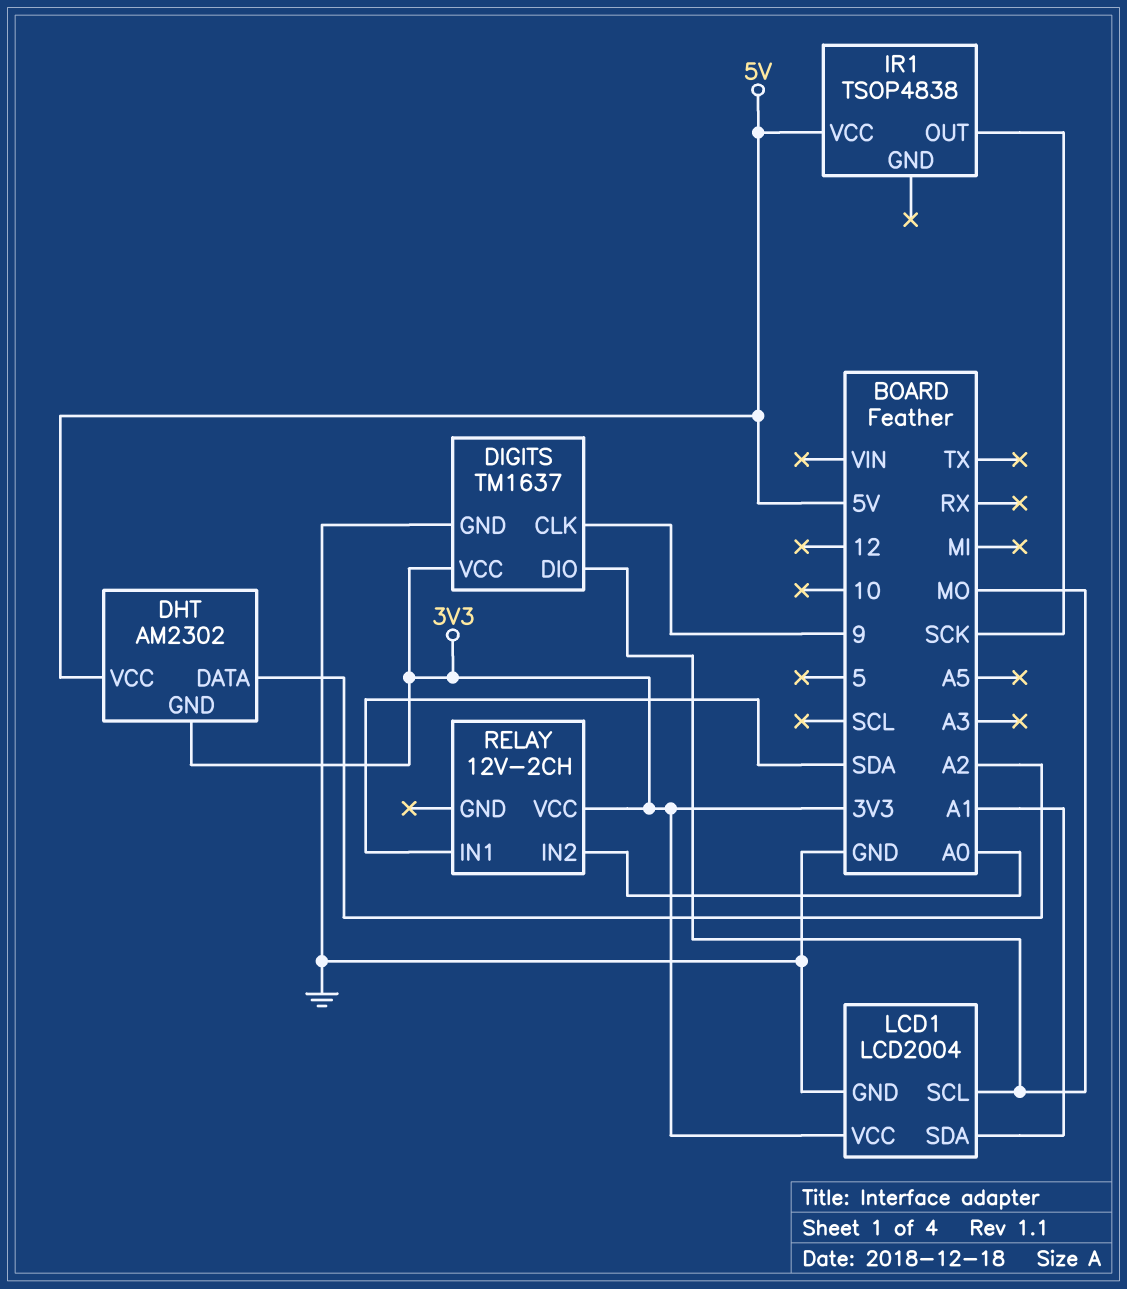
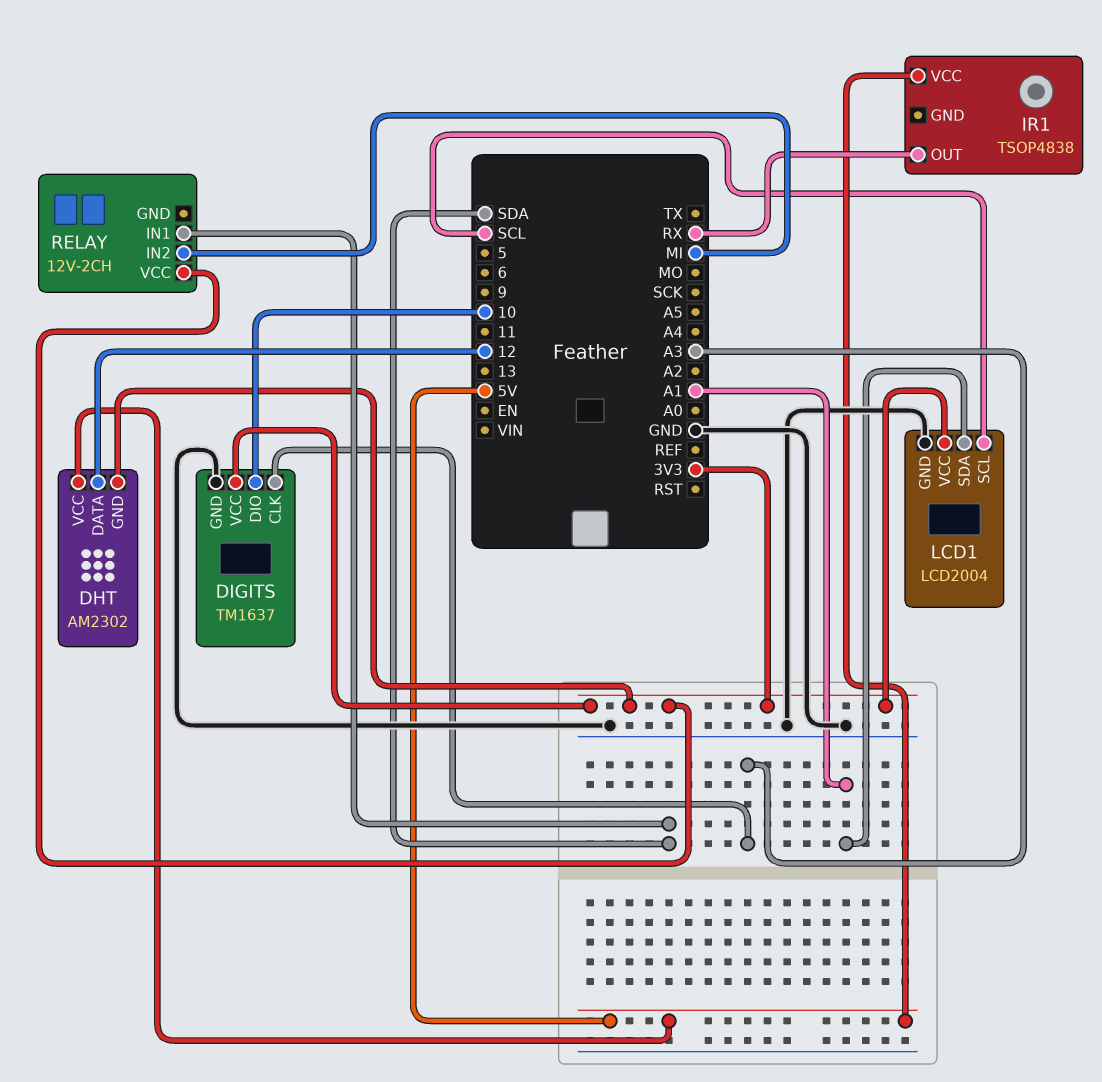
DHT pin DATA: A2 -> 12
DIGITS pin CLK: 9 -> A3
DIGITS pin DIO: MO -> 10
IR1 pin OUT: SCK -> RX
LCD1 pin SCL: MO -> SCL
RELAY pin IN2: A0 -> MI

